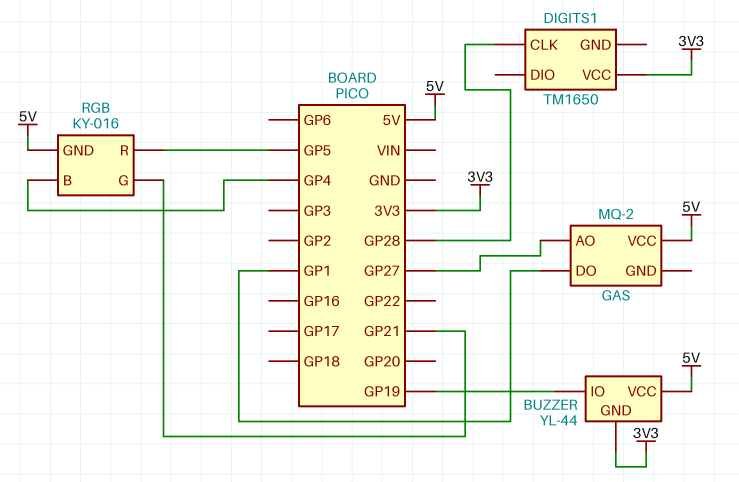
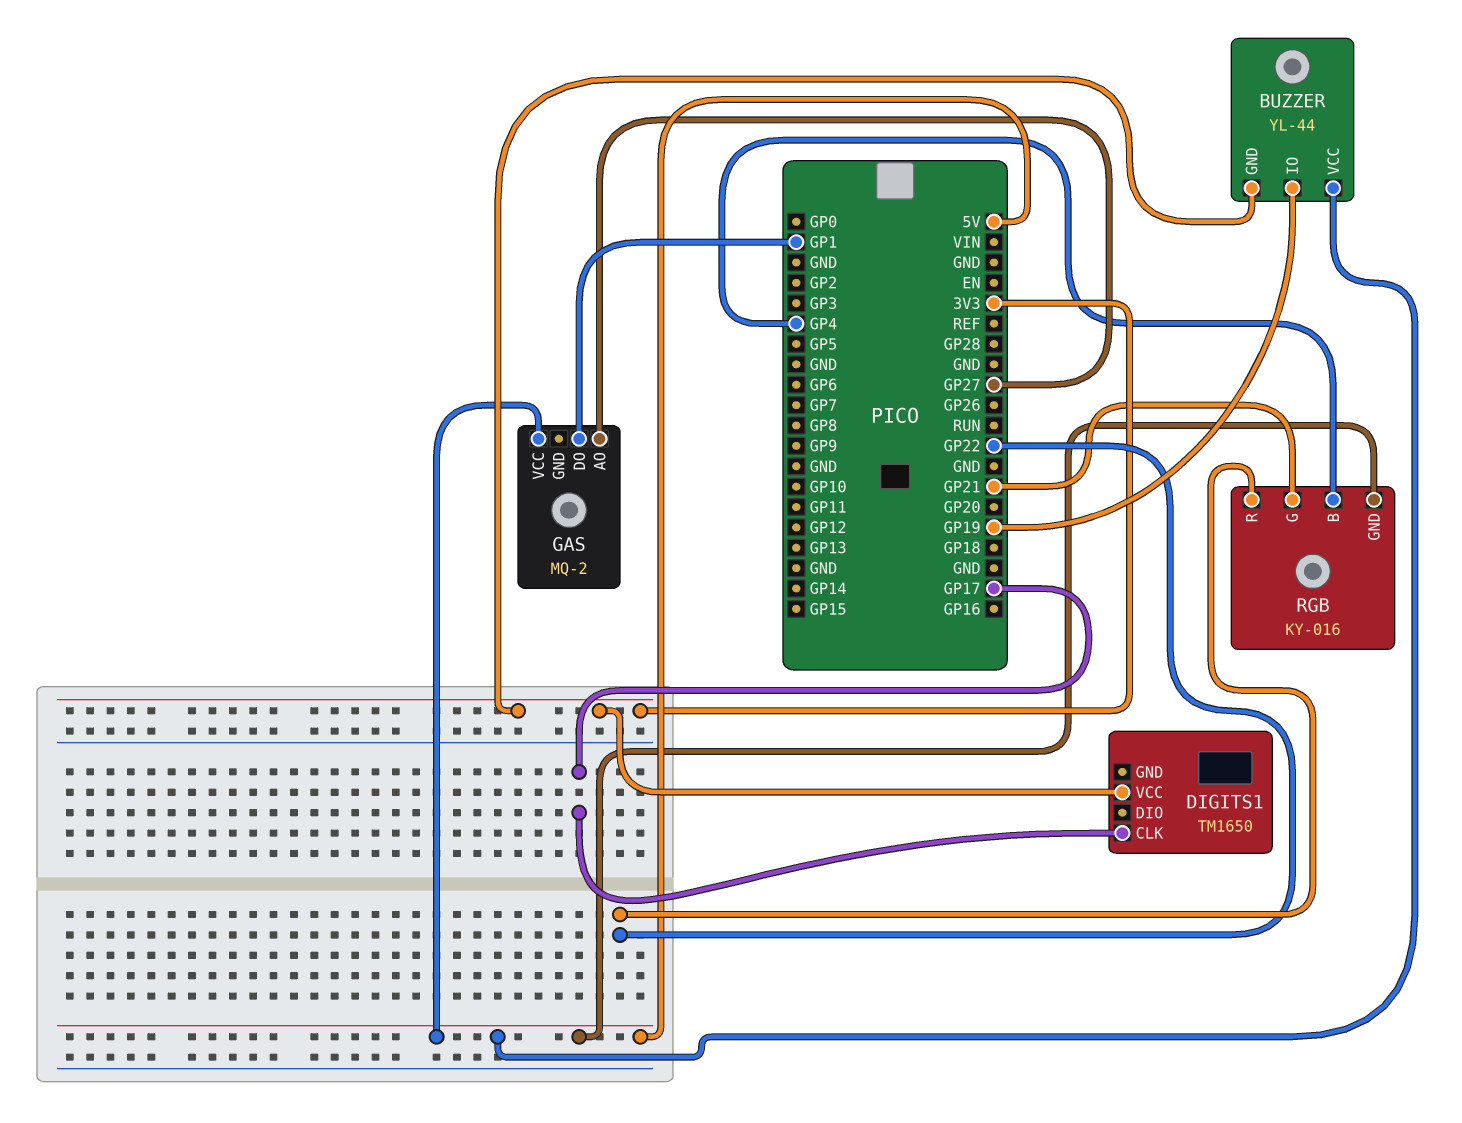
DIGITS1 pin CLK: GP28 -> GP17
RGB pin R: GP5 -> GP22

